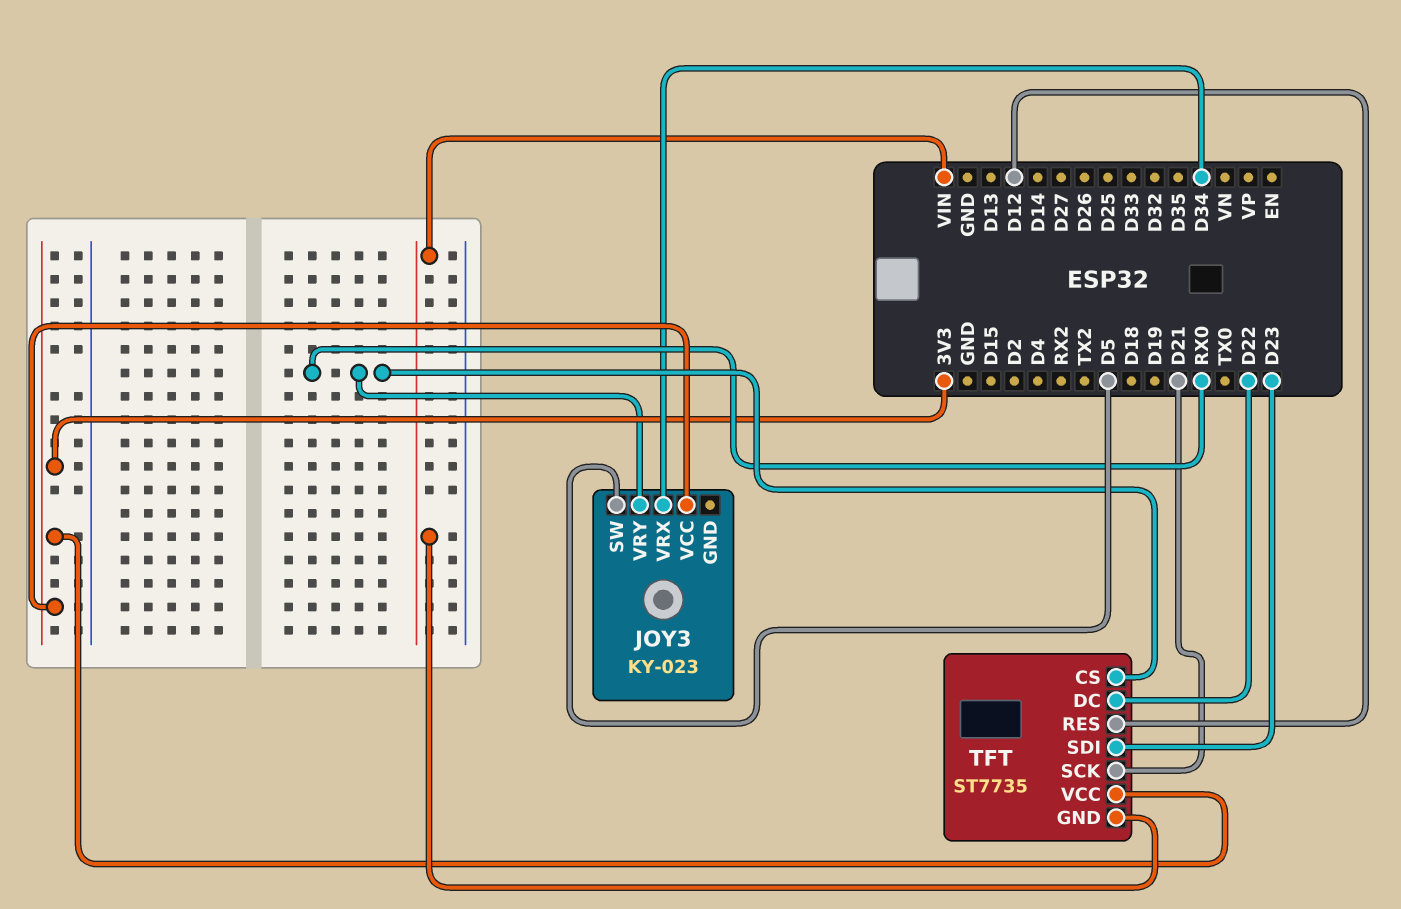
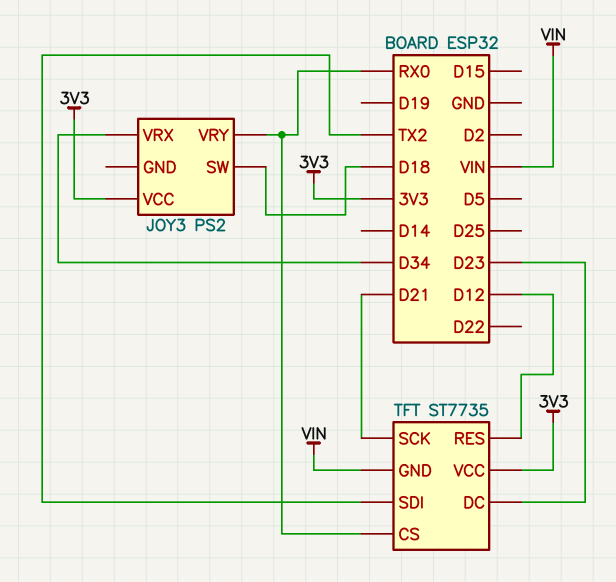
JOY3: KY-023 -> PS2
JOY3 pin SW: D5 -> D18
TFT pin DC: D22 -> D23
TFT pin SDI: D23 -> TX2

